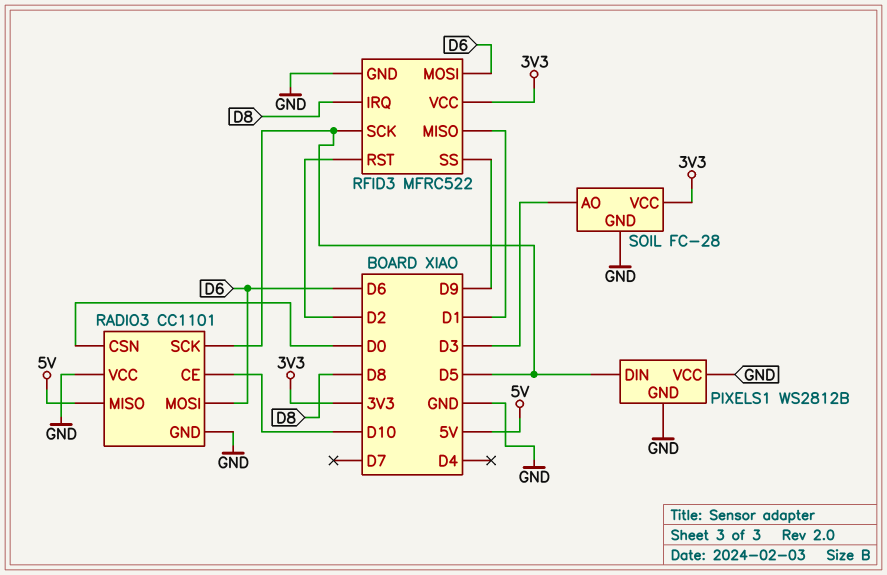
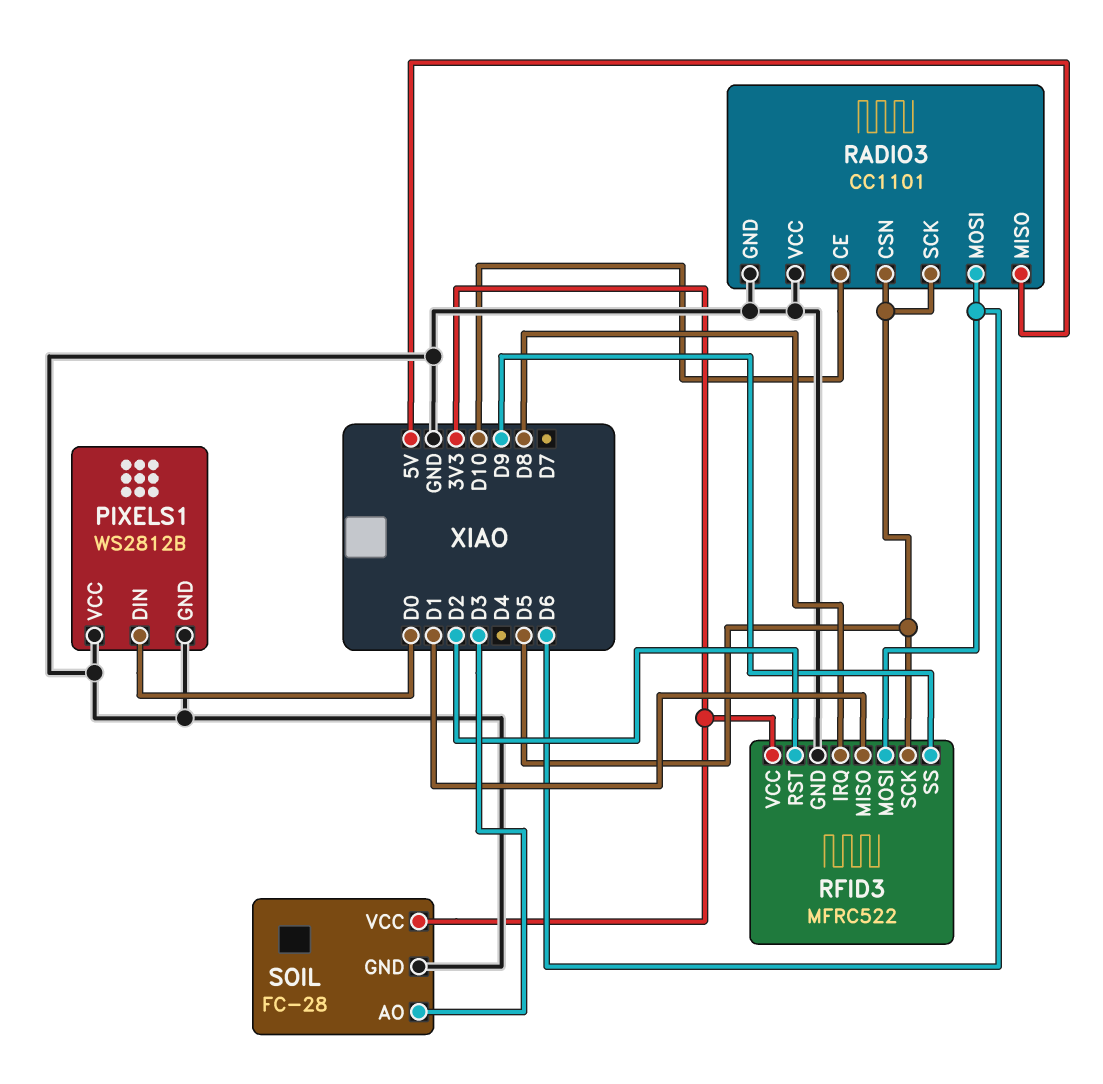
PIXELS1 pin DIN: D5 -> D0
RADIO3 pin CSN: D0 -> D5

